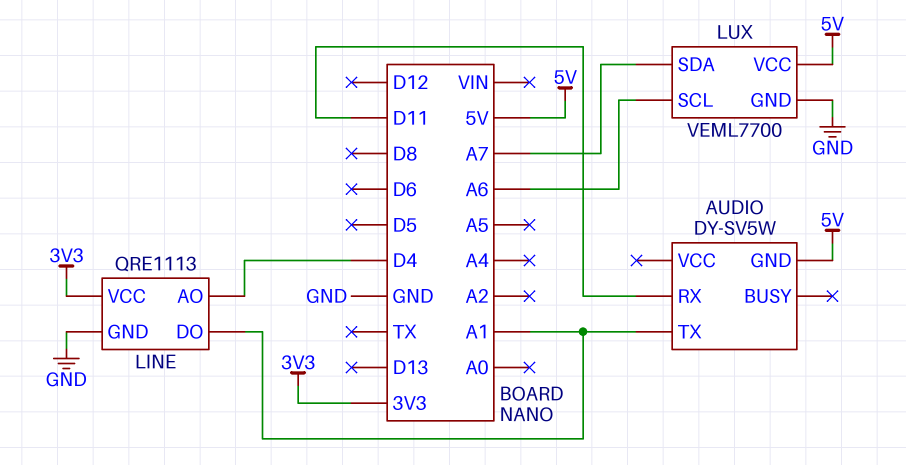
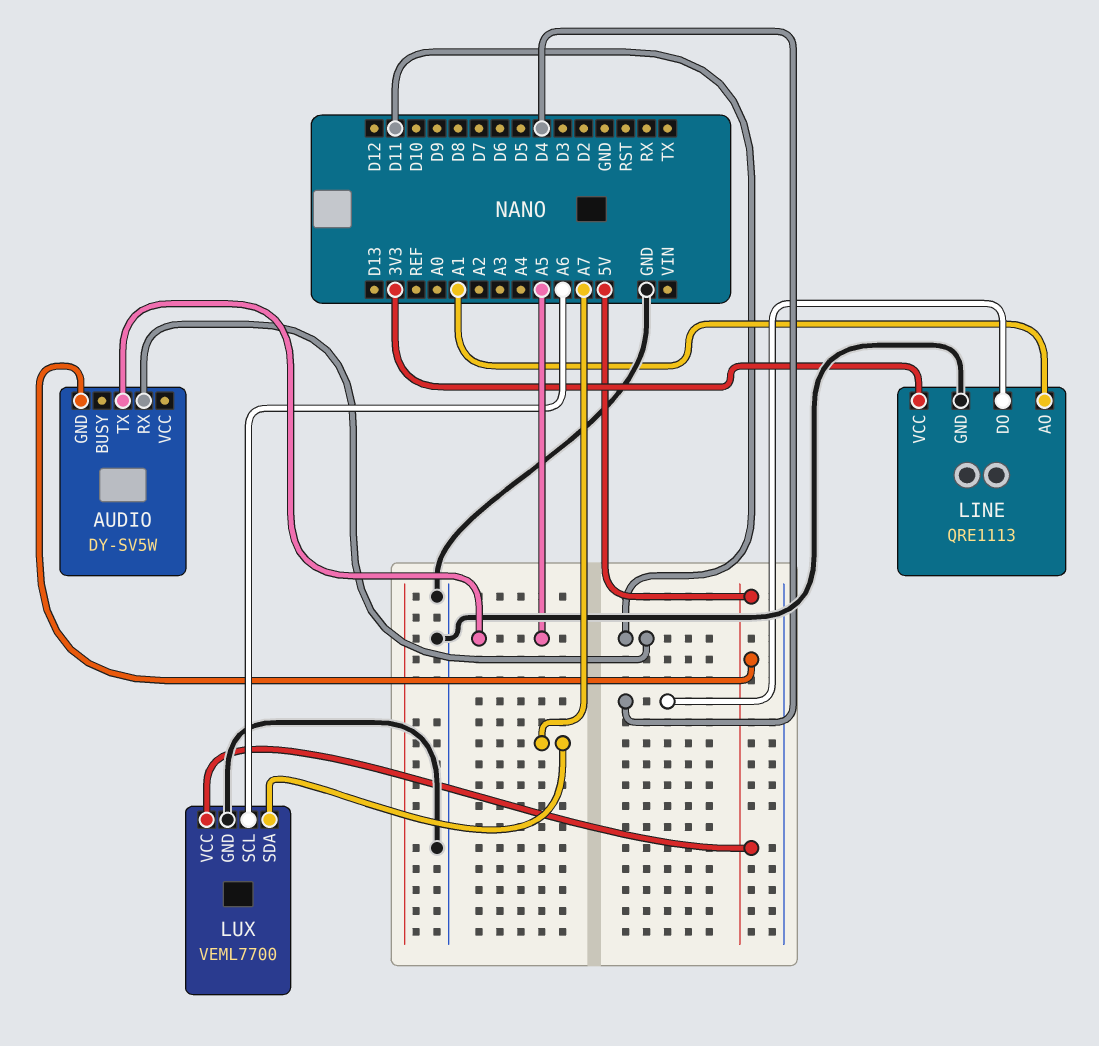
AUDIO pin TX: A1 -> A5
LINE pin AO: D4 -> A1
LINE pin DO: A1 -> D4

